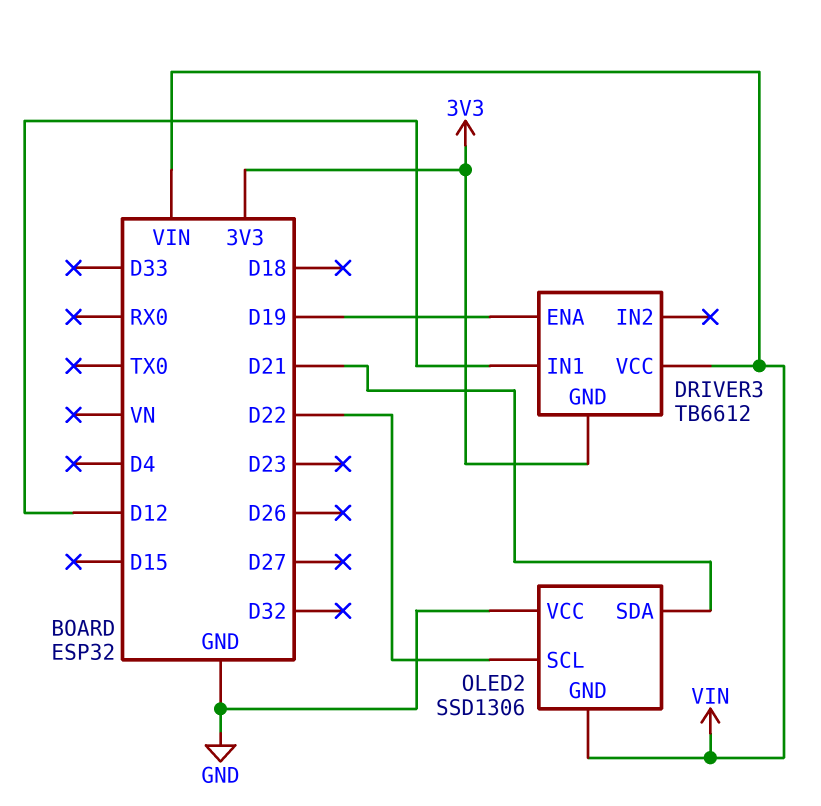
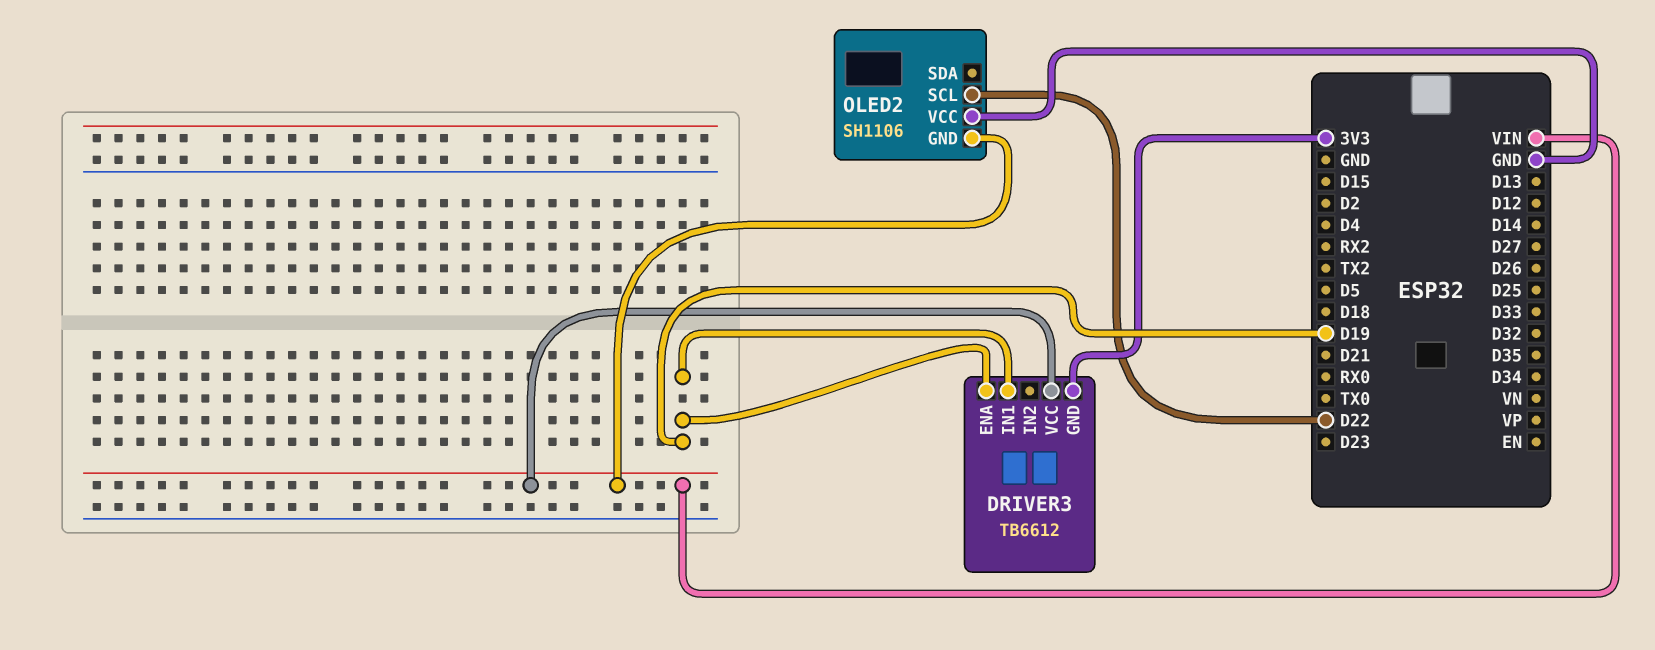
DRIVER3 pin IN1: D12 -> D19
OLED2: SSD1306 -> SH1106
OLED2 pin SDA: D21 -> none

